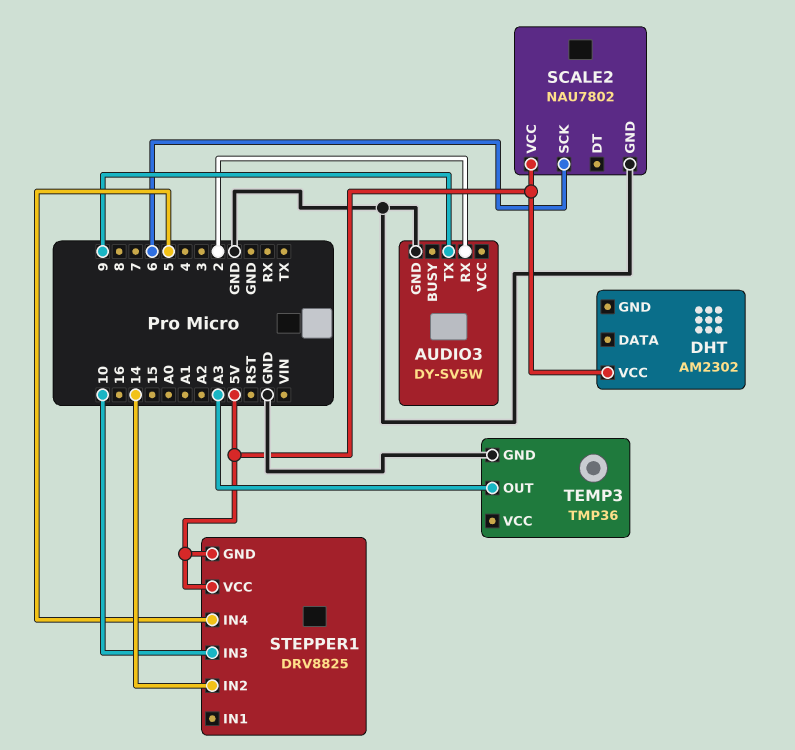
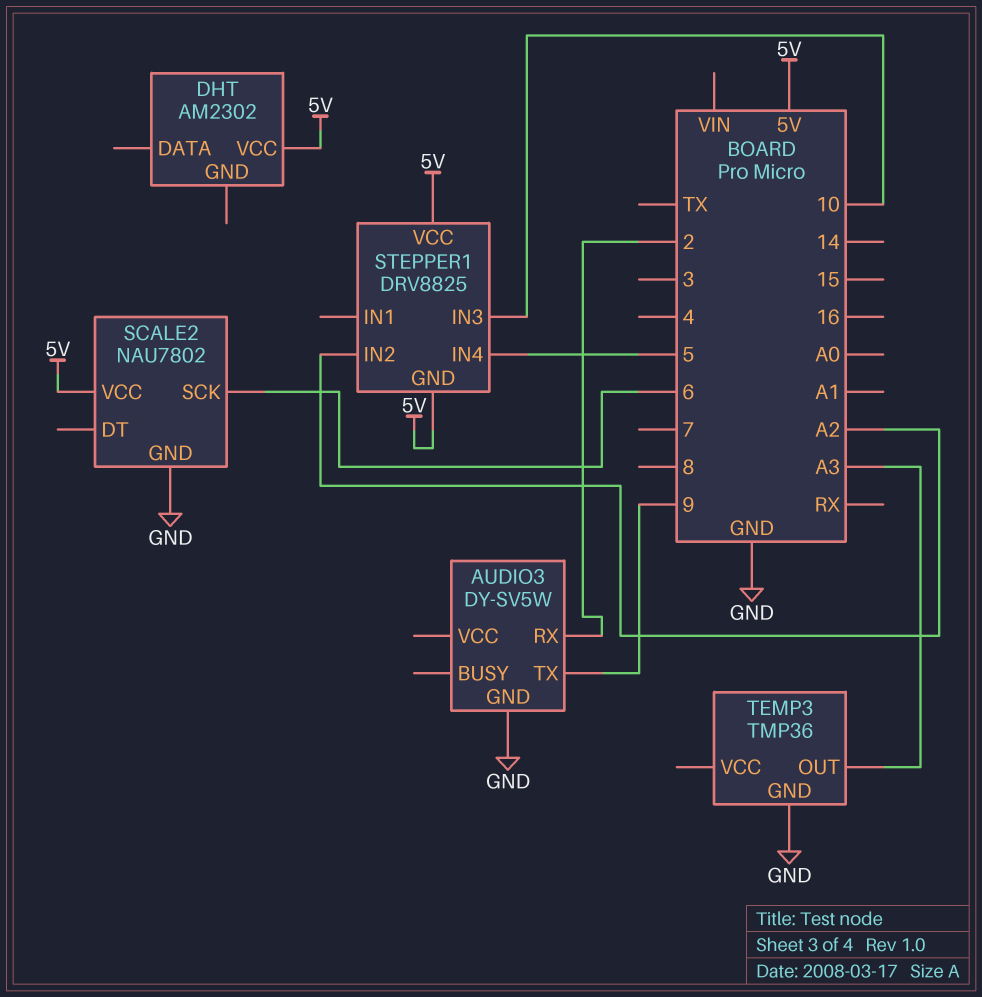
STEPPER1 pin IN2: 14 -> A2

